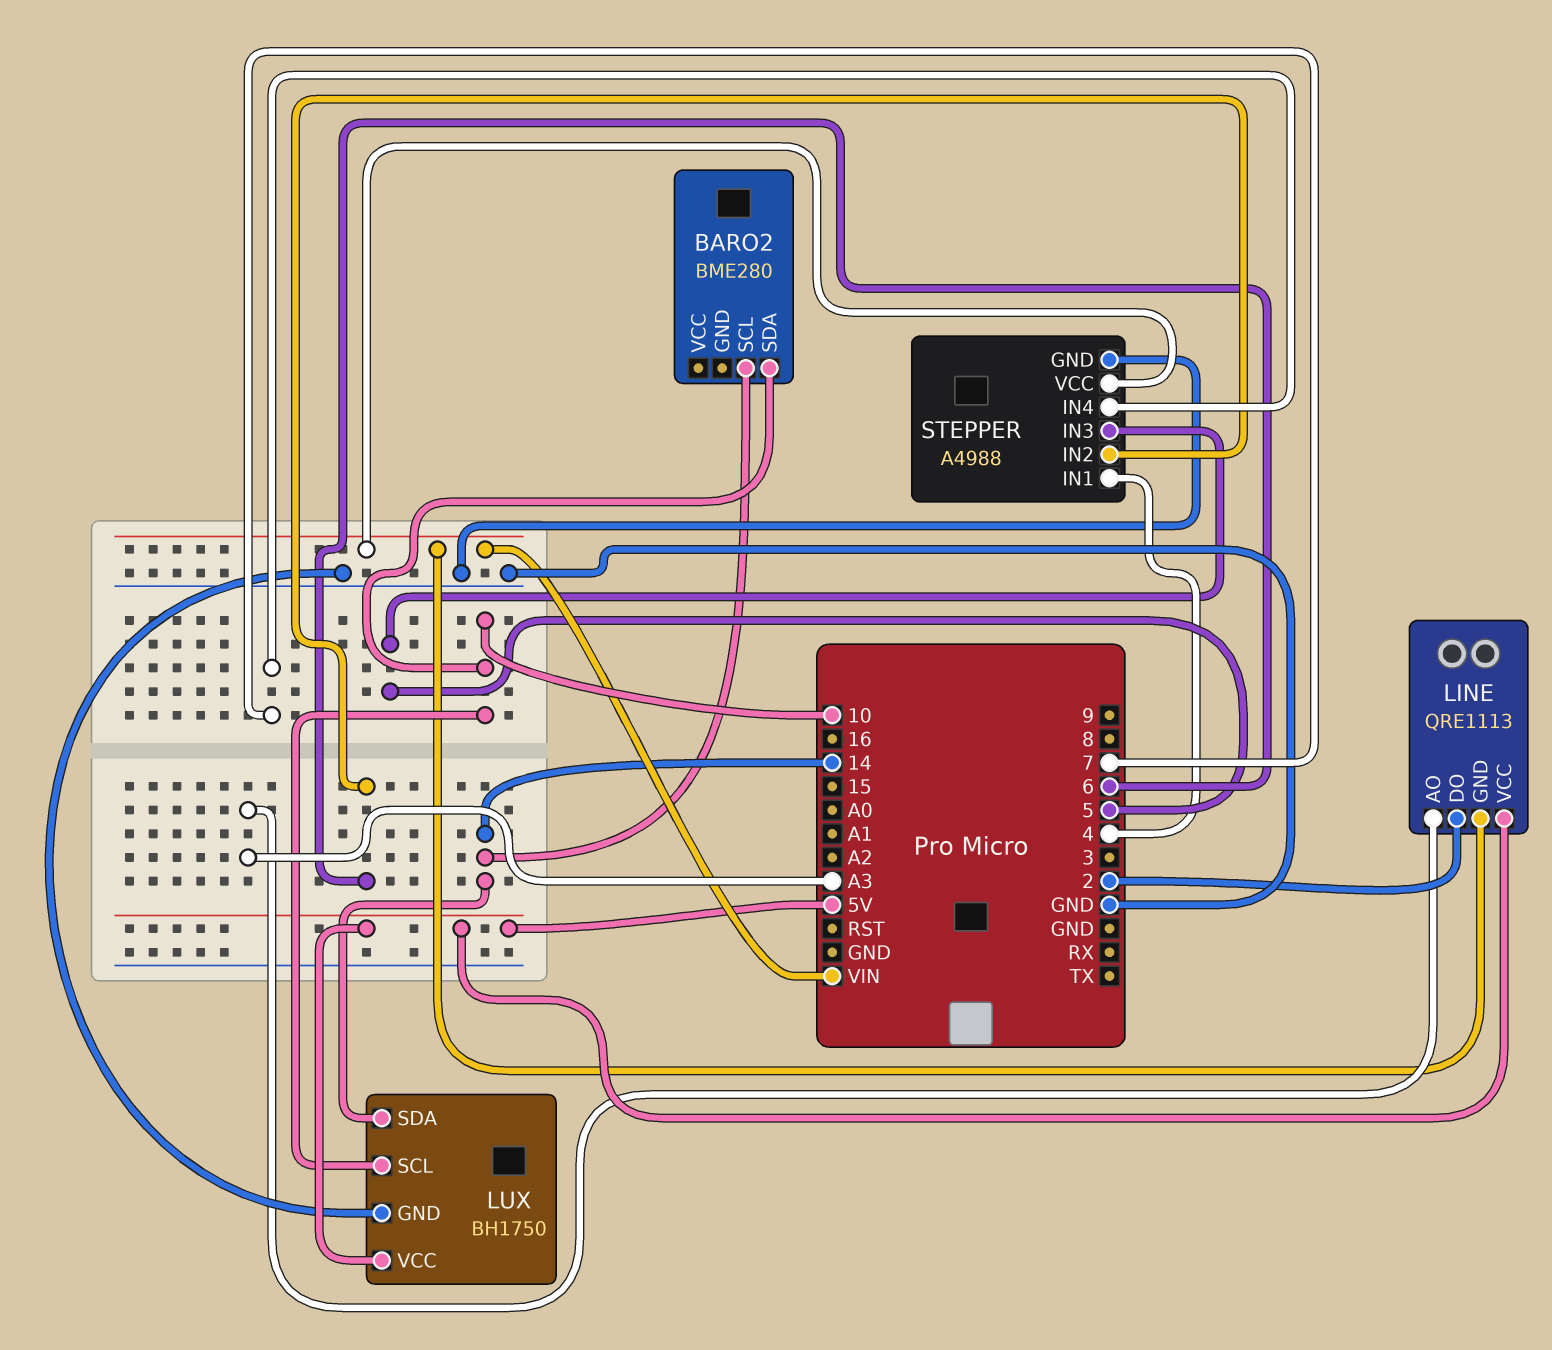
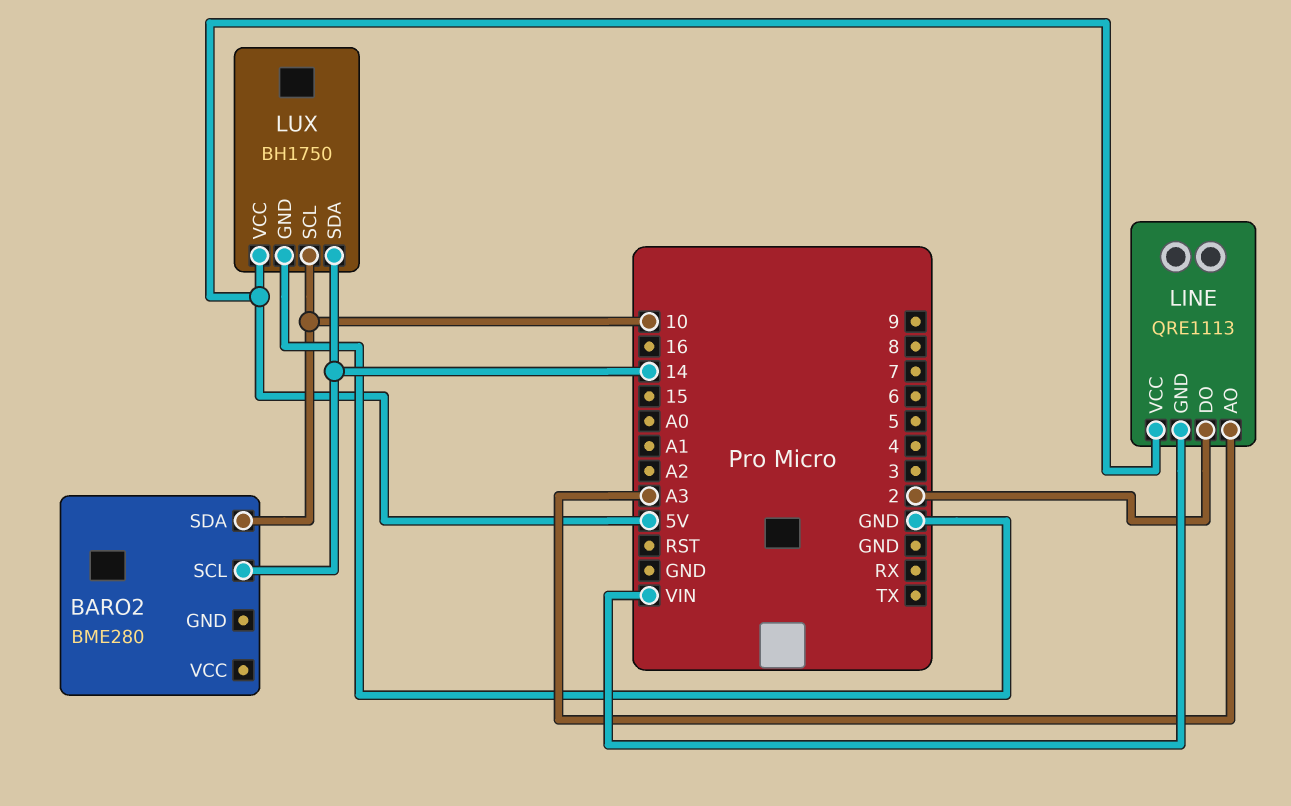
STEPPER: A4988 -> none
STEPPER pin GND: GND -> none
STEPPER pin IN1: 4 -> none
STEPPER pin IN2: 6 -> none
STEPPER pin IN3: 5 -> none
STEPPER pin IN4: 7 -> none
STEPPER pin VCC: VIN -> none

